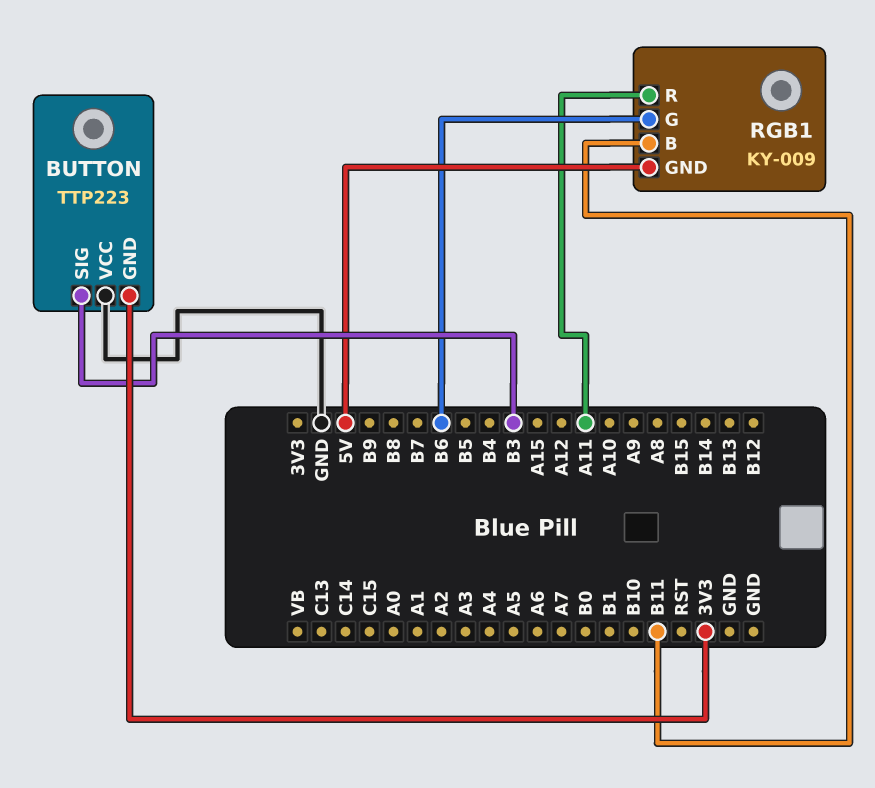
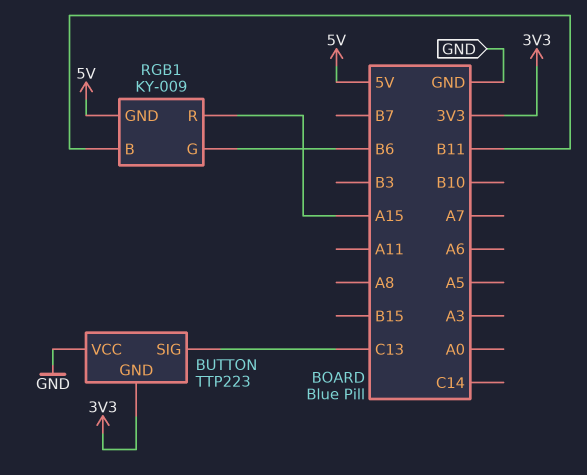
BUTTON pin SIG: B3 -> C13
RGB1 pin R: A11 -> A15

